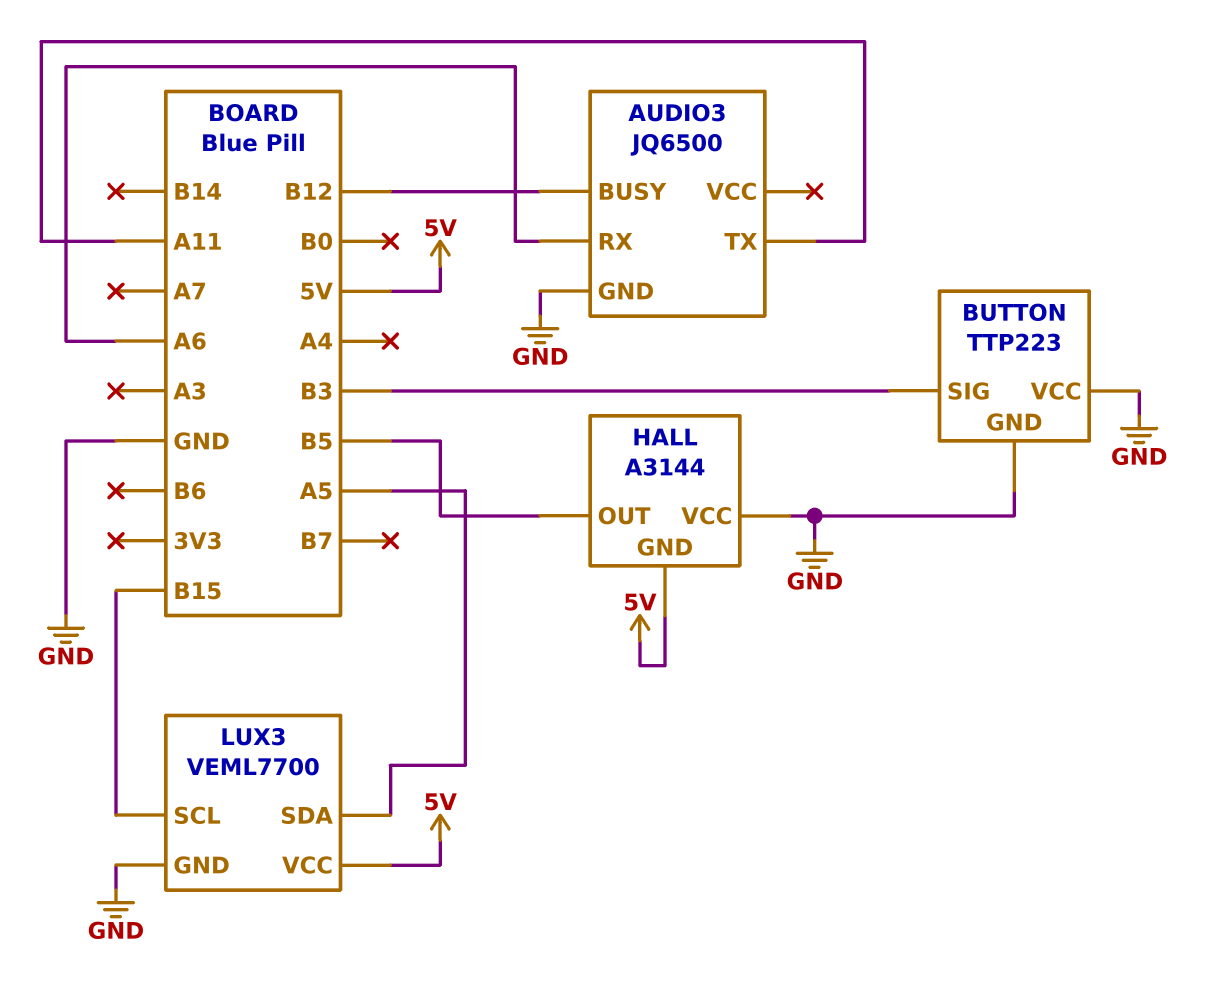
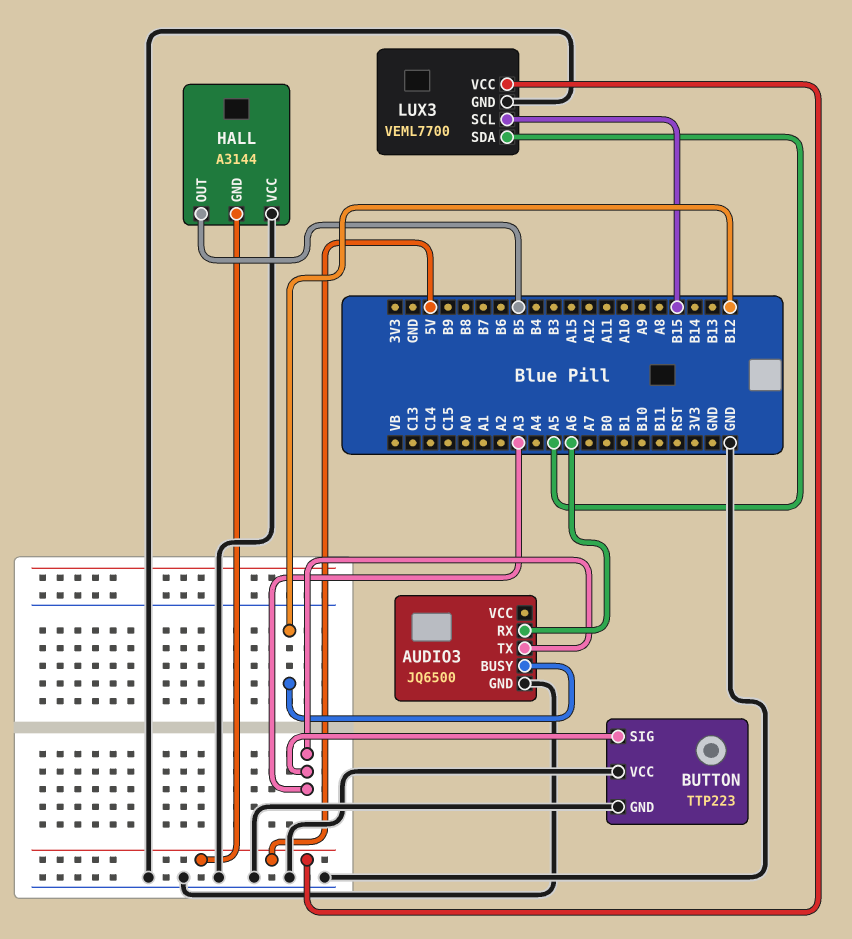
AUDIO3 pin TX: A11 -> A3
BUTTON pin SIG: B3 -> A3

